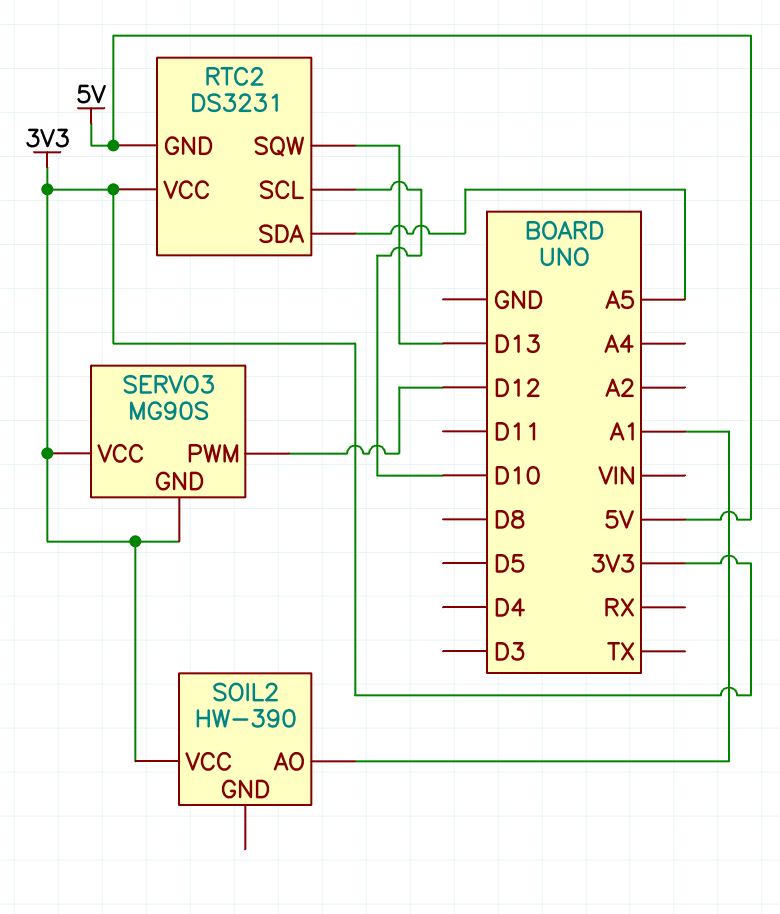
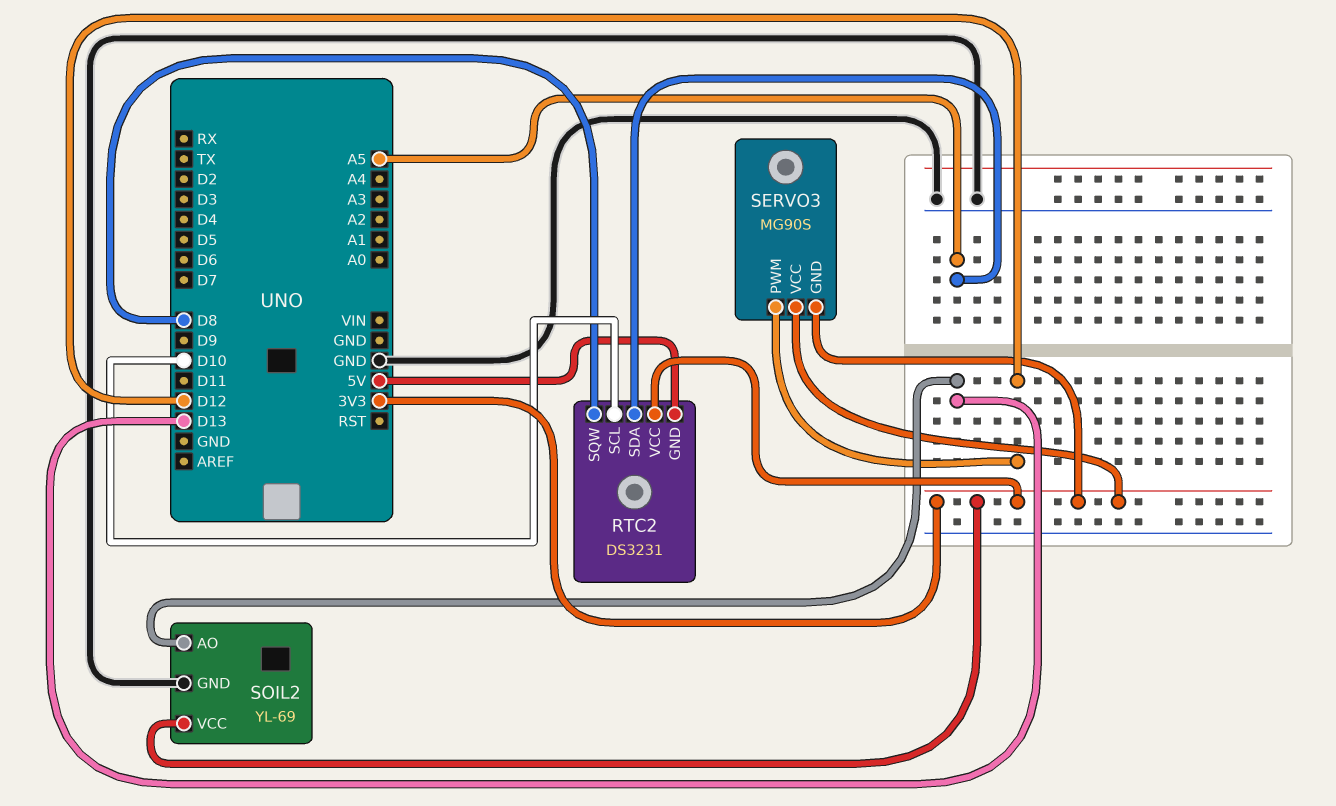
RTC2 pin SQW: D13 -> D8
SOIL2: HW-390 -> YL-69
SOIL2 pin AO: A1 -> D13
SOIL2 pin GND: none -> GND

